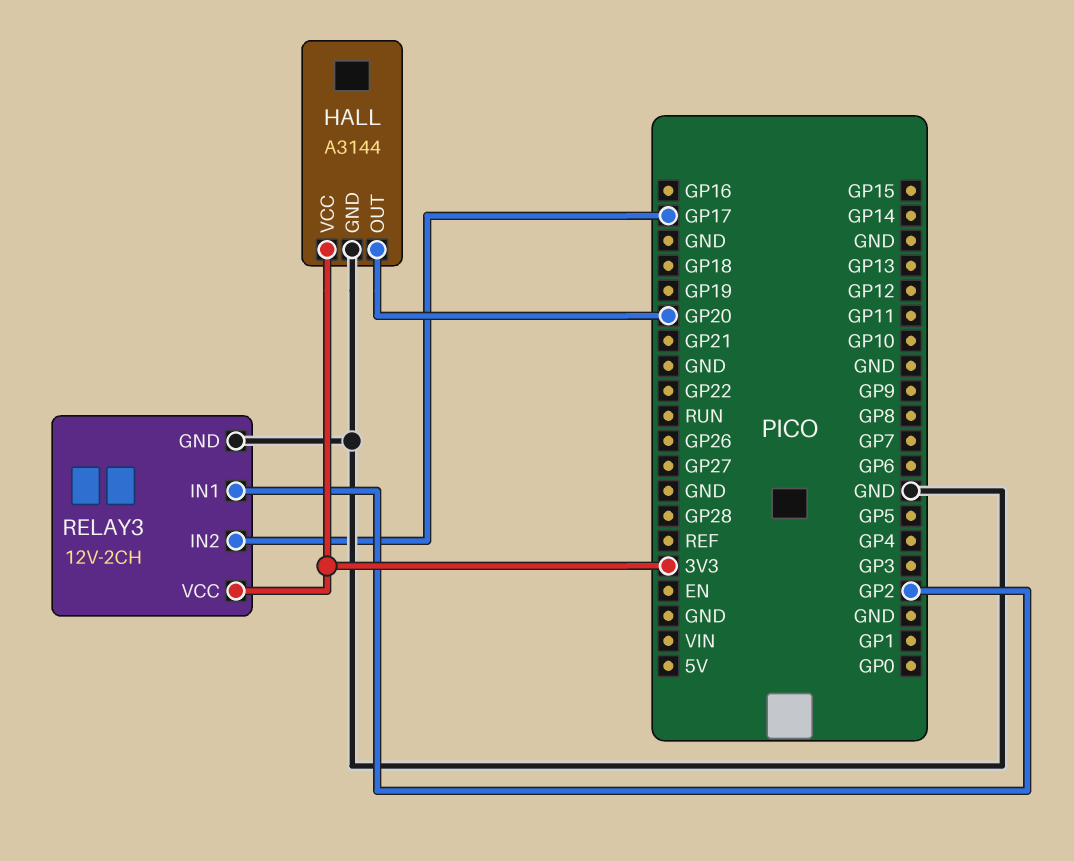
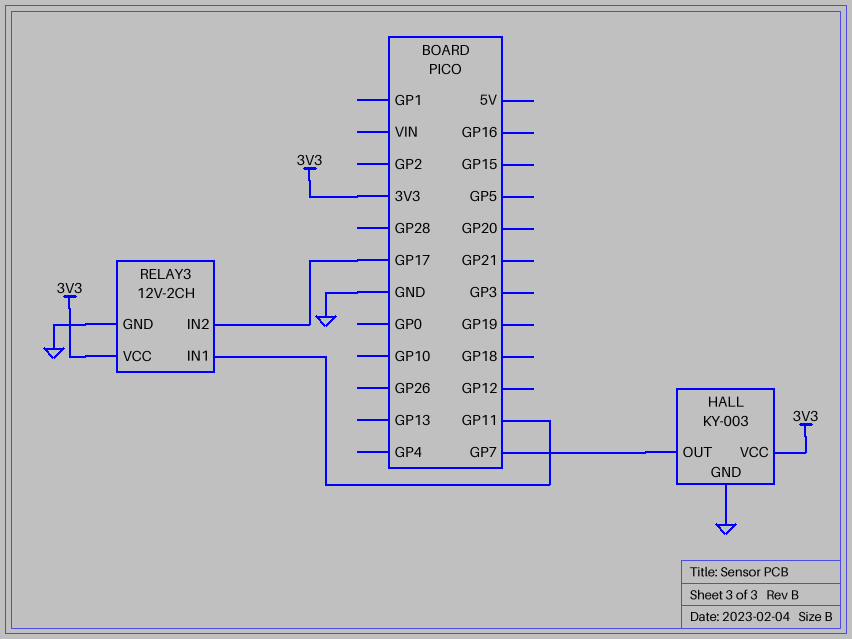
HALL: A3144 -> KY-003
HALL pin OUT: GP20 -> GP7
RELAY3 pin IN1: GP2 -> GP11

